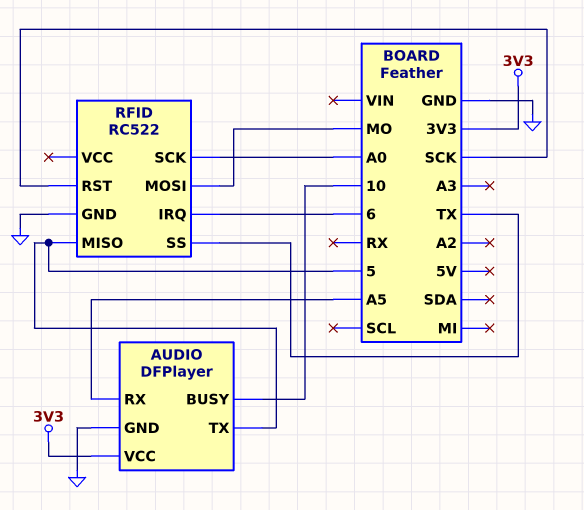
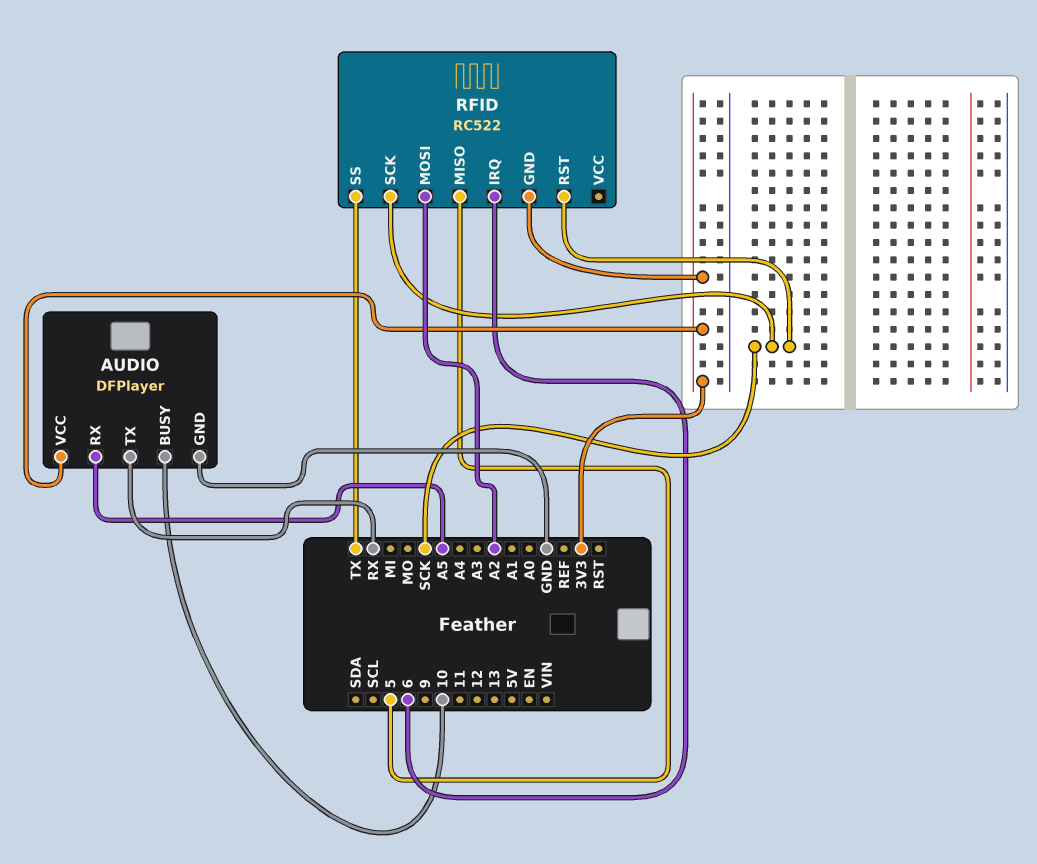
AUDIO pin TX: 5 -> RX
RFID pin GND: GND -> 3V3
RFID pin MOSI: MO -> A2
RFID pin SCK: A0 -> SCK

